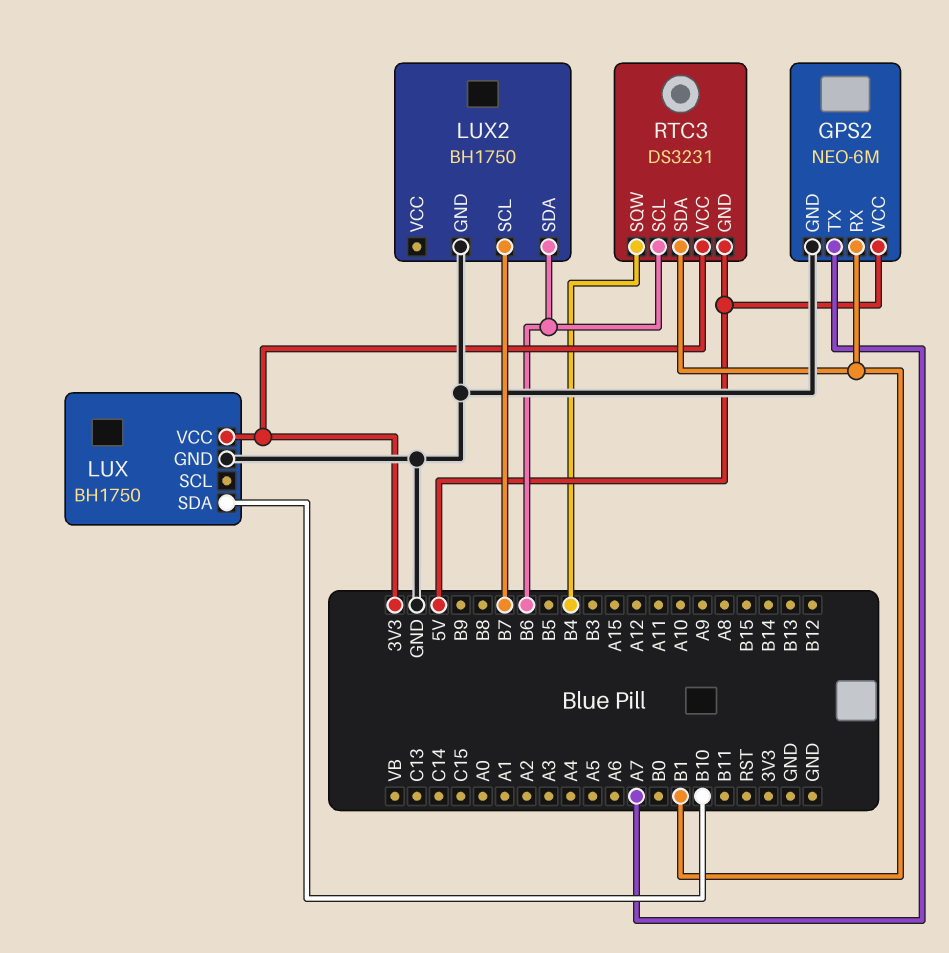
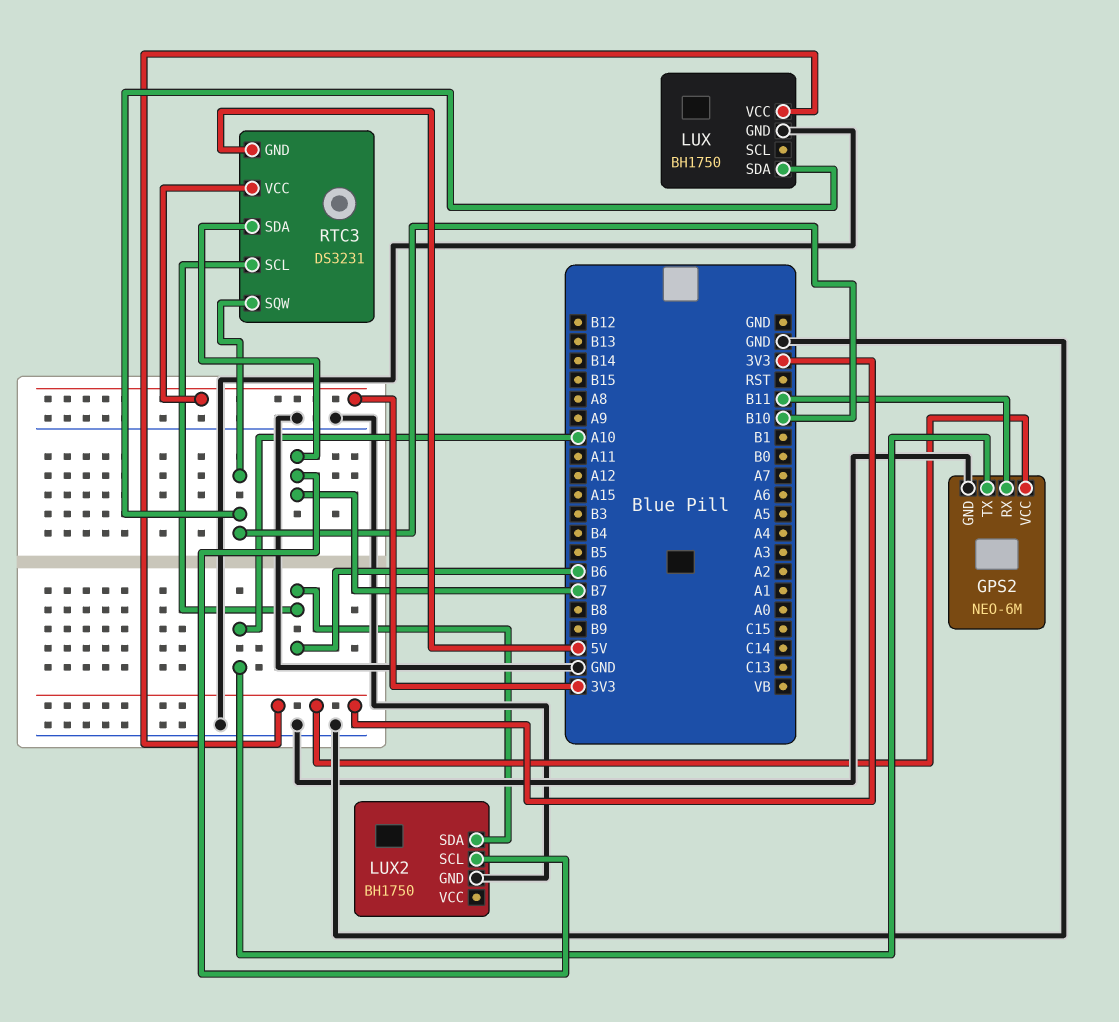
GPS2 pin RX: B1 -> B11
GPS2 pin TX: A7 -> A10
GPS2 pin VCC: 5V -> 3V3
RTC3 pin SDA: B1 -> B7
RTC3 pin SQW: B4 -> B10

